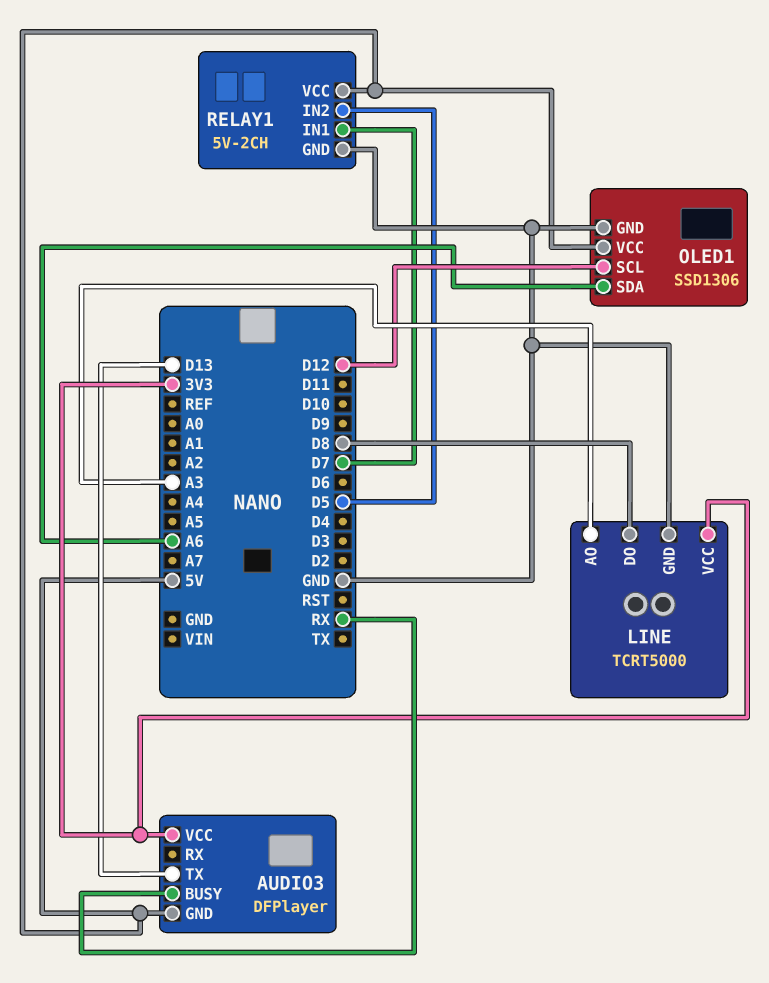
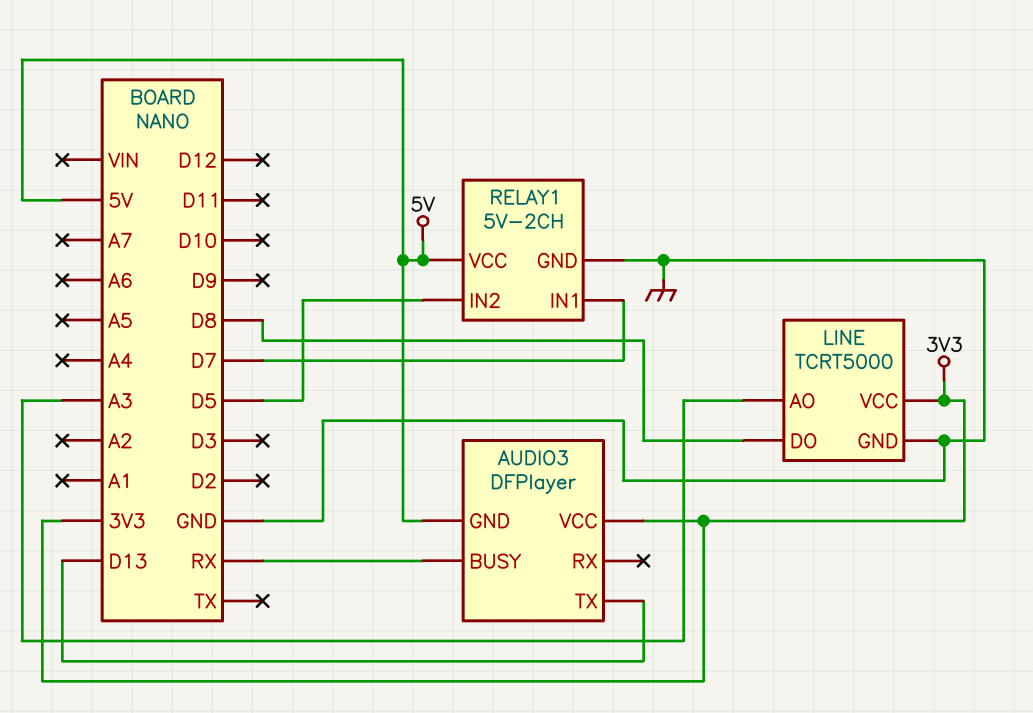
OLED1: SSD1306 -> none
OLED1 pin GND: GND -> none
OLED1 pin SCL: D12 -> none
OLED1 pin SDA: A6 -> none
OLED1 pin VCC: 5V -> none

